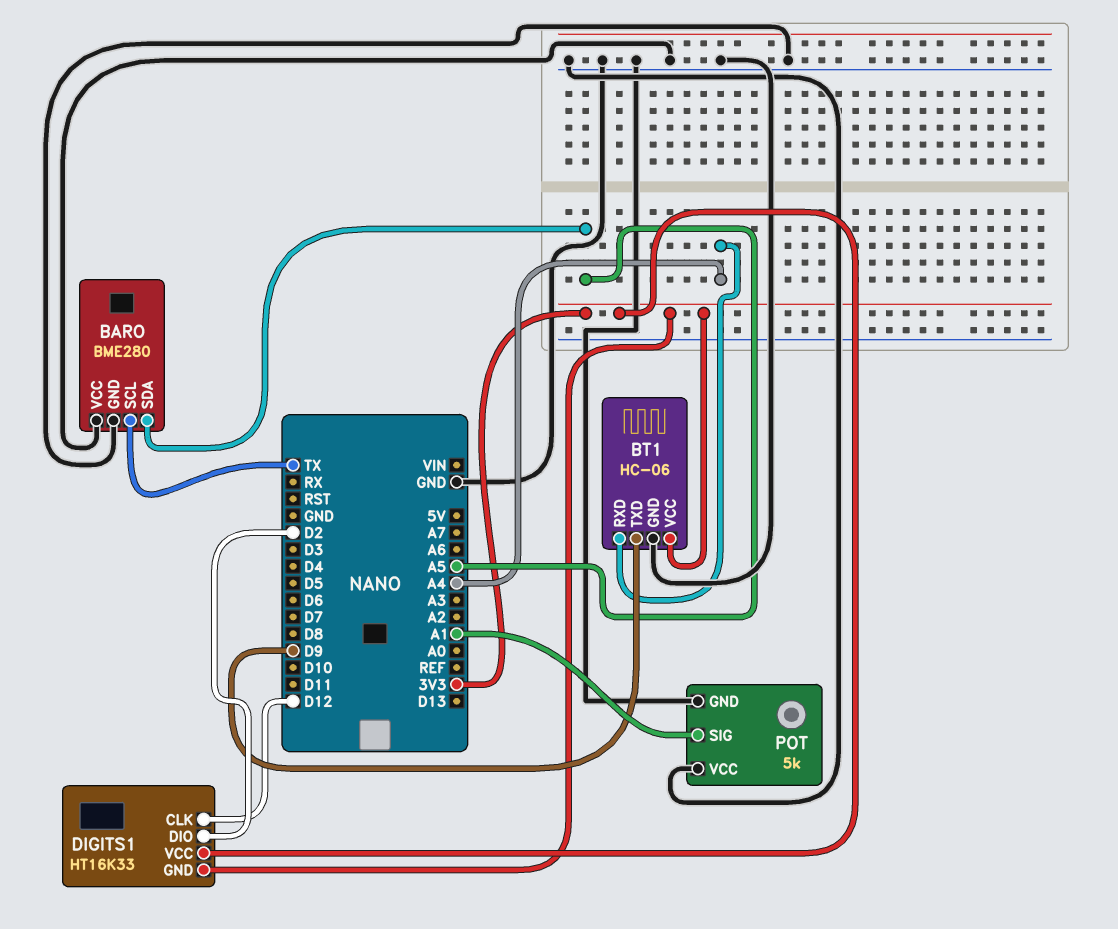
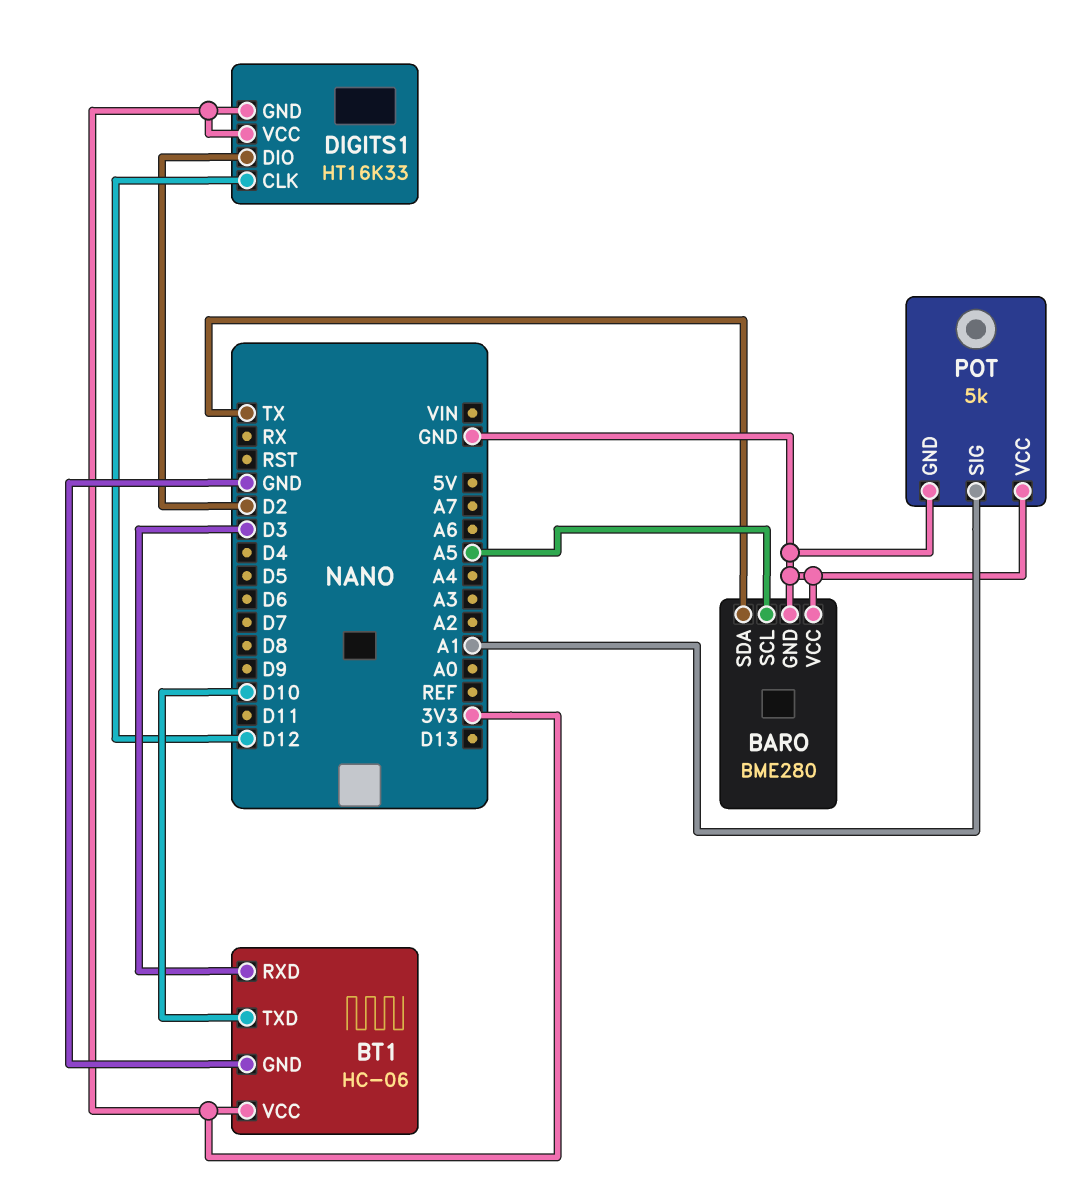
BARO pin SCL: TX -> A5
BARO pin SDA: A5 -> TX
BT1 pin RXD: A4 -> D3
BT1 pin TXD: D9 -> D10

